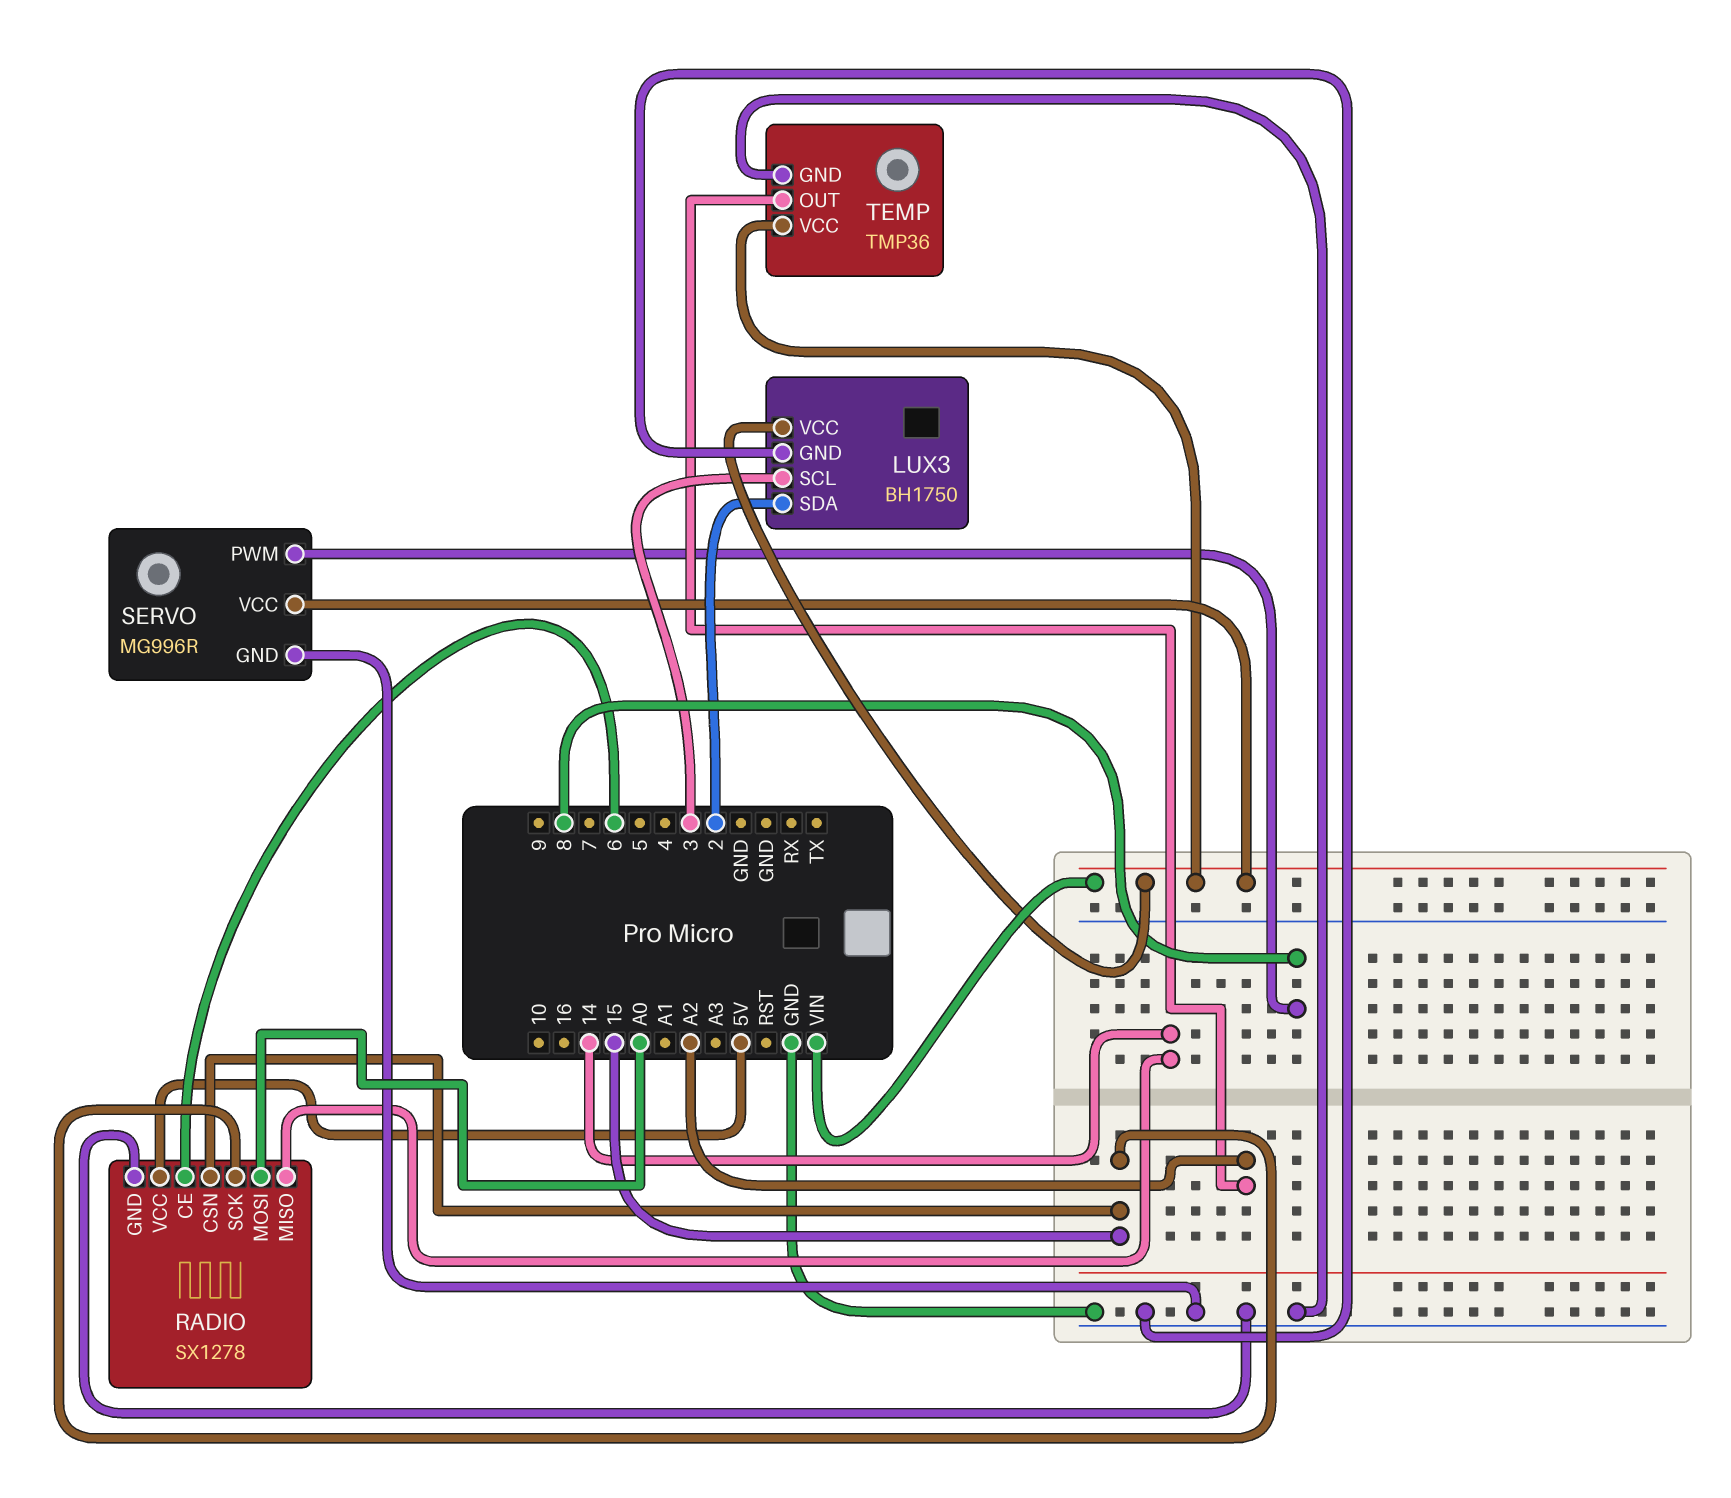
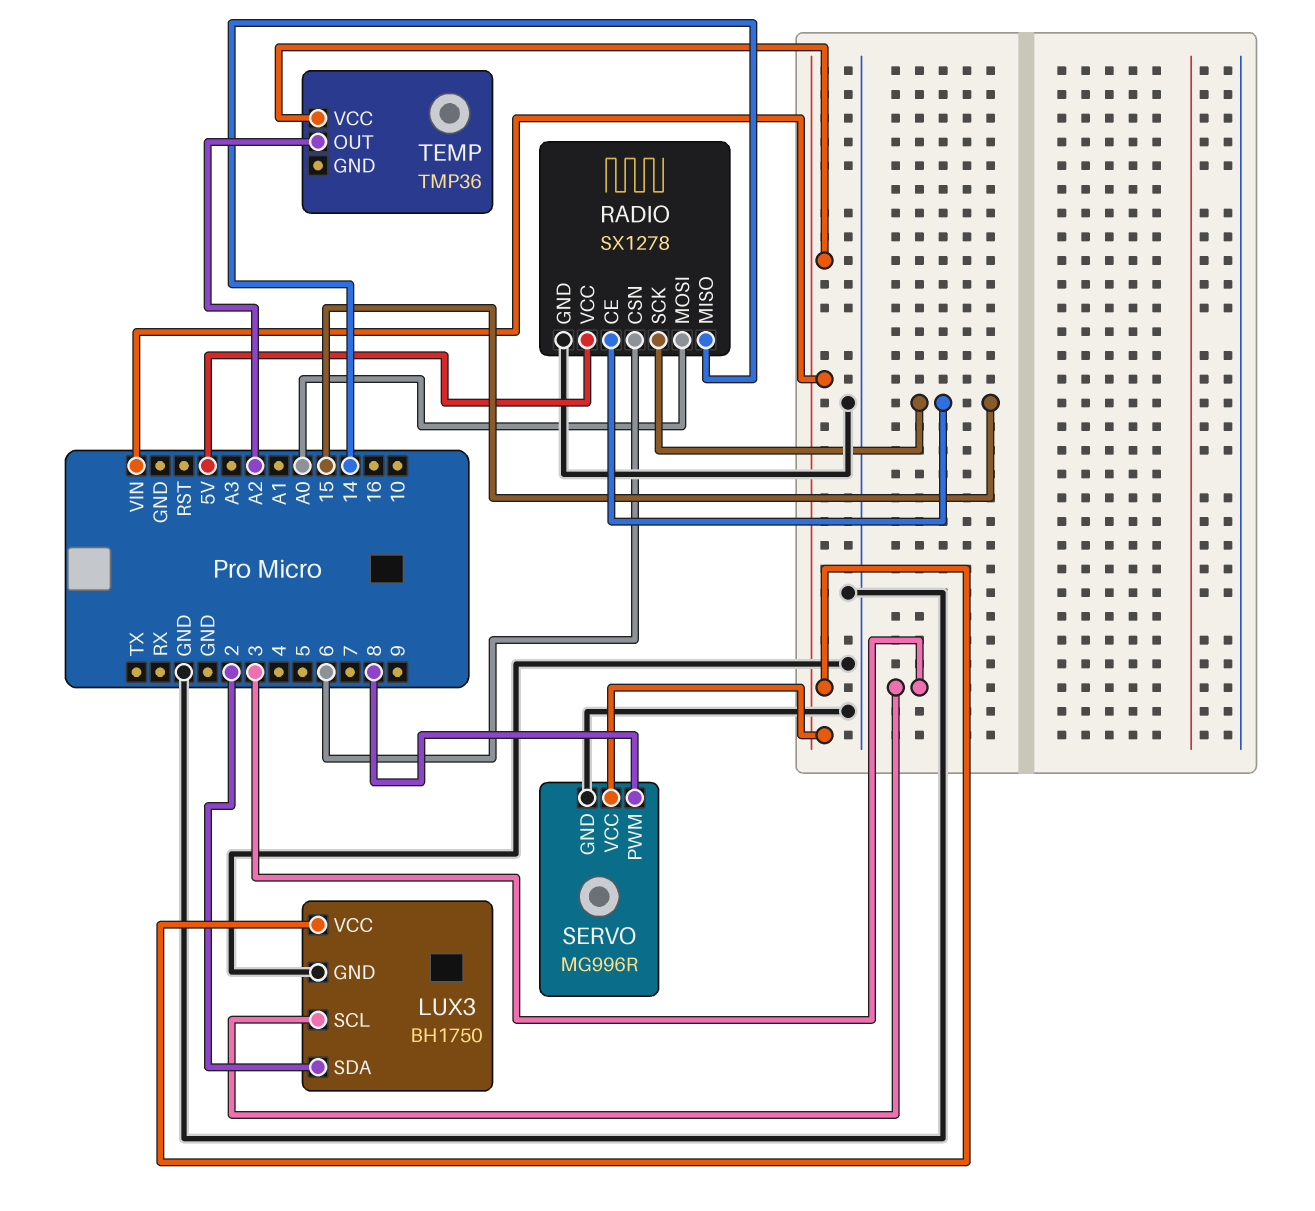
RADIO pin CE: 6 -> 15
RADIO pin CSN: 15 -> 6
TEMP pin GND: GND -> none

